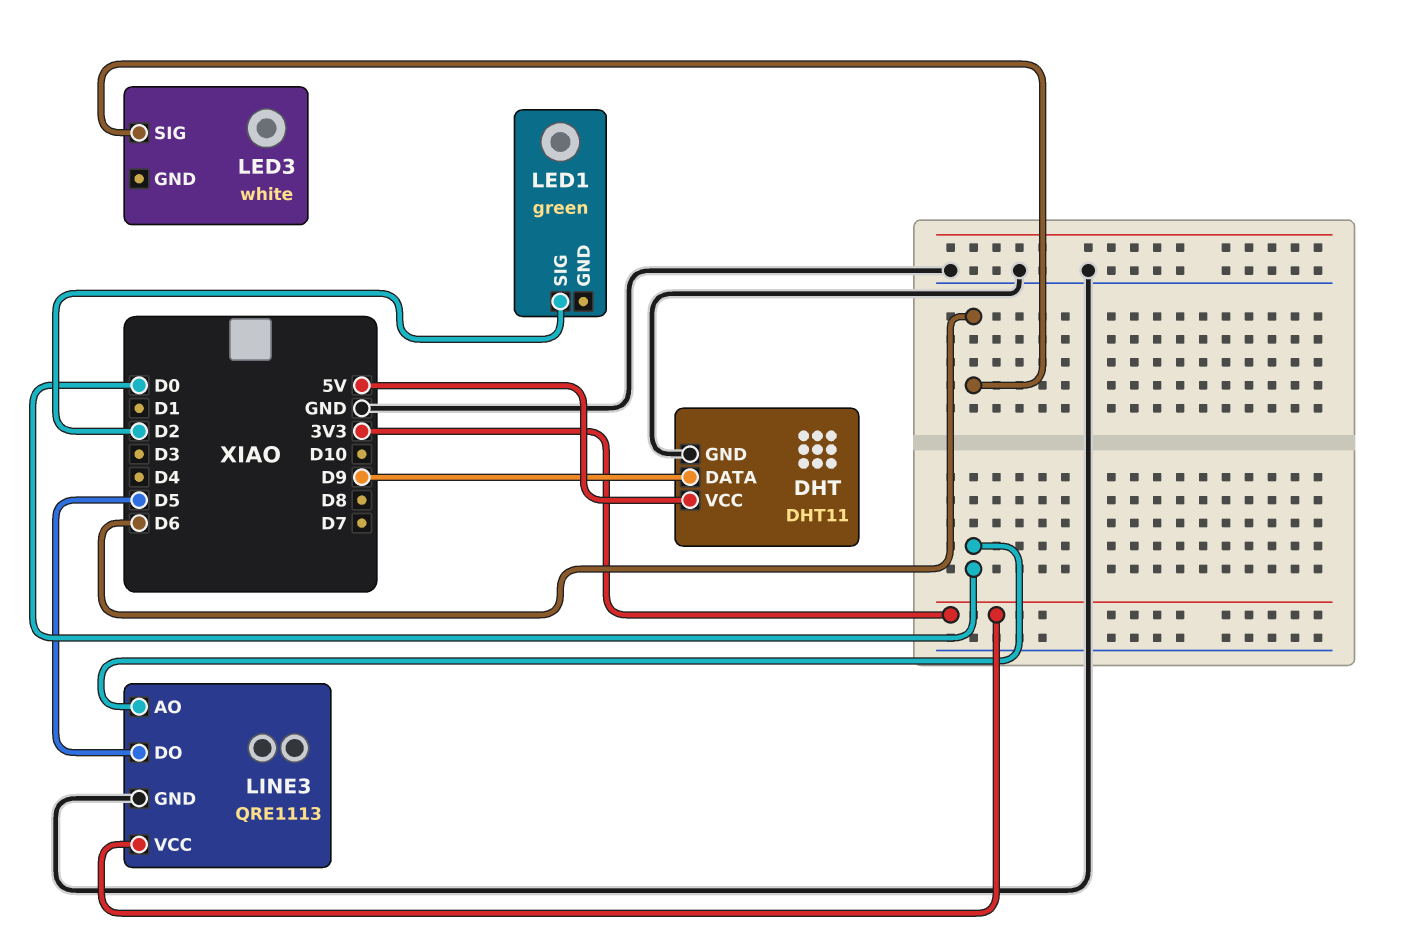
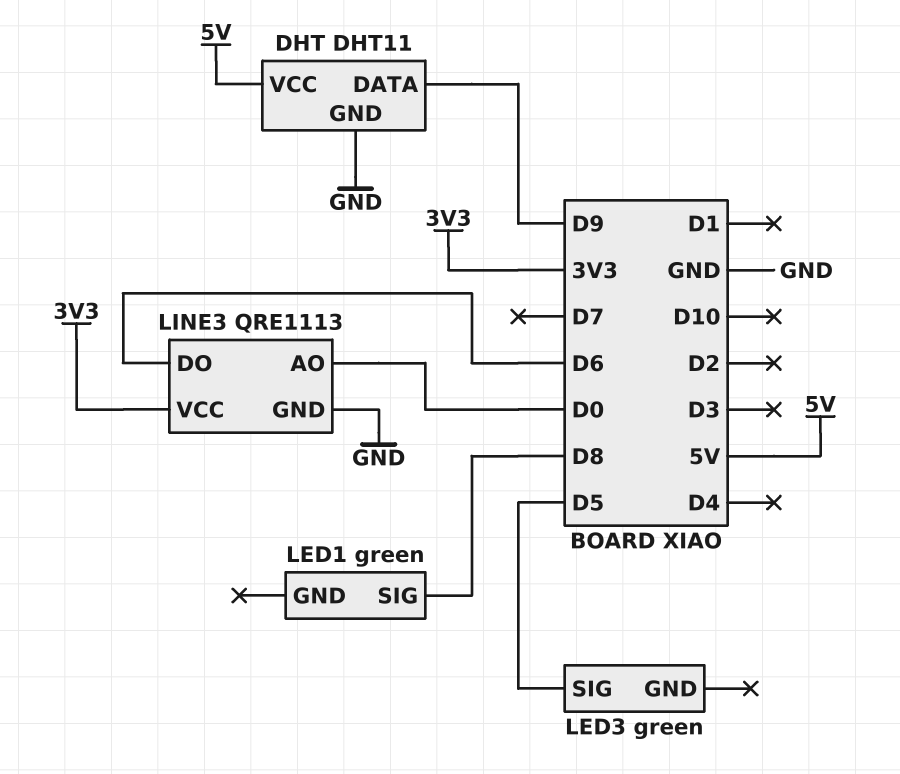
LED1 pin SIG: D2 -> D8
LED3: white -> green
LED3 pin SIG: D6 -> D5
LINE3 pin DO: D5 -> D6

